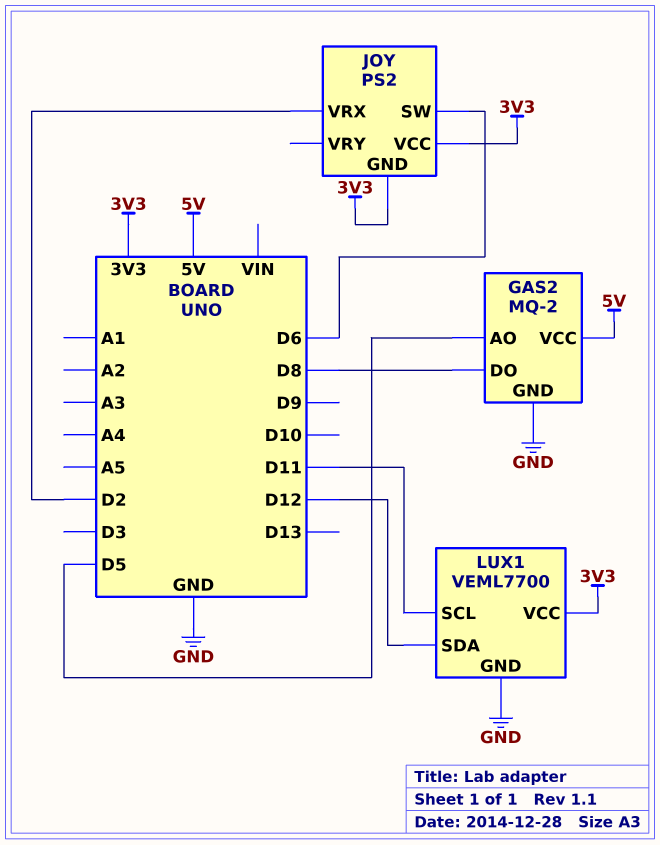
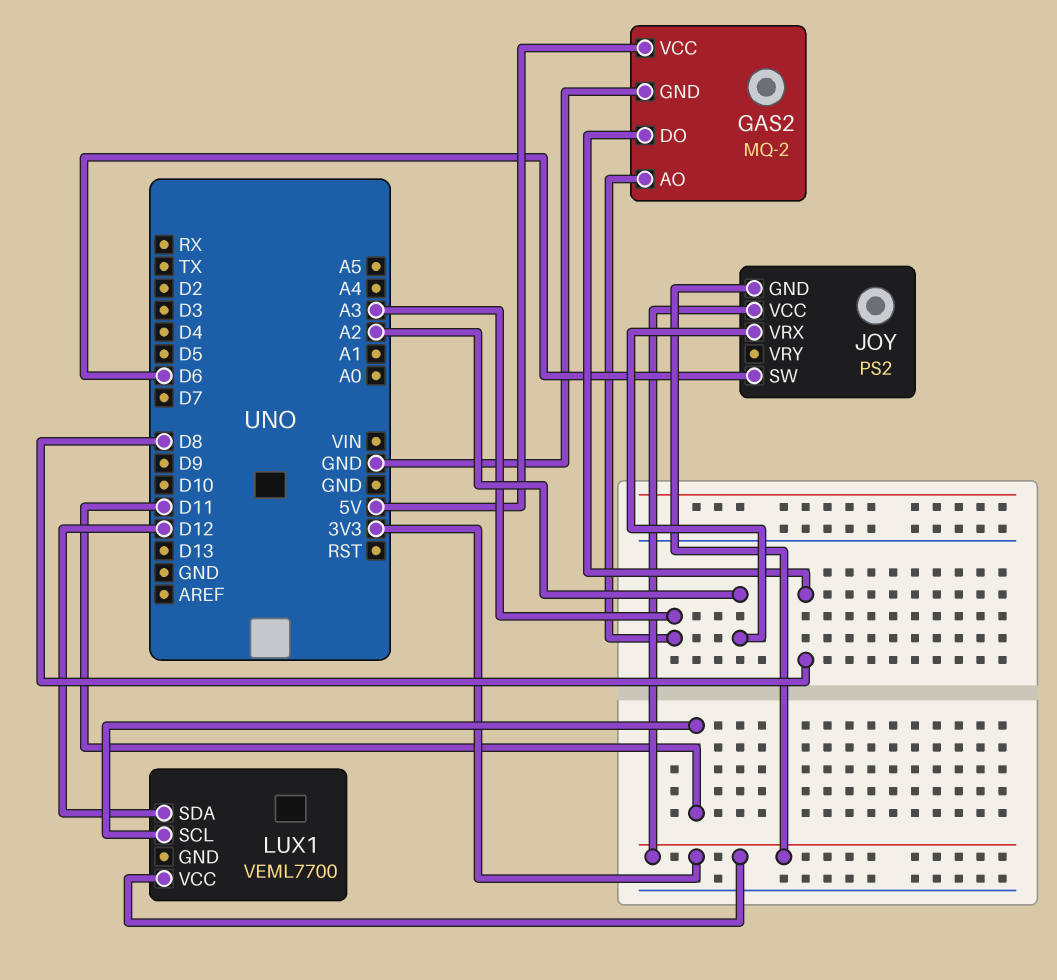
GAS2 pin AO: D5 -> A3
JOY pin VRX: D2 -> A2
LUX1 pin GND: GND -> none

